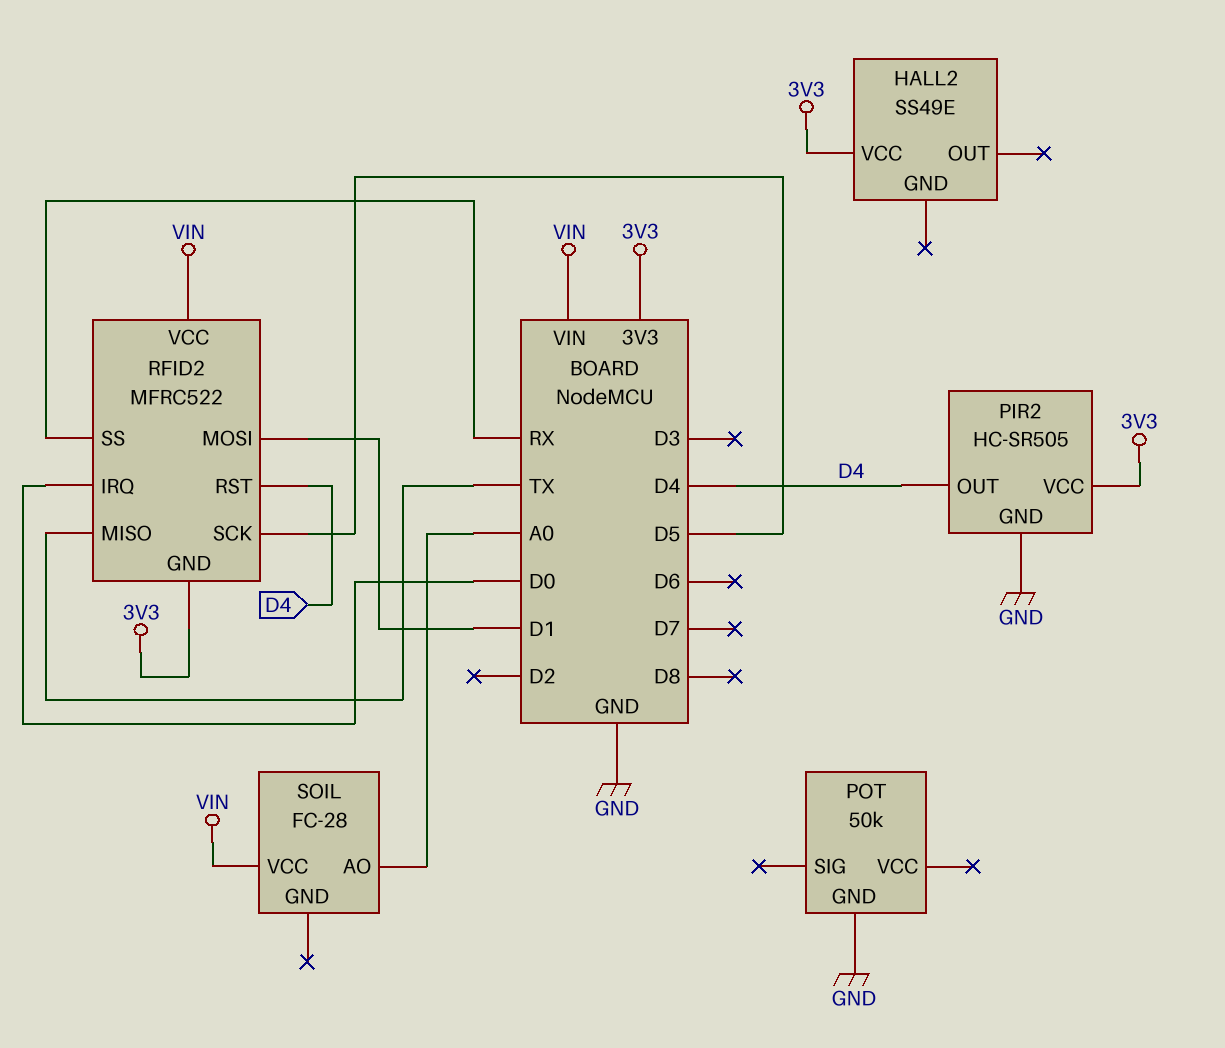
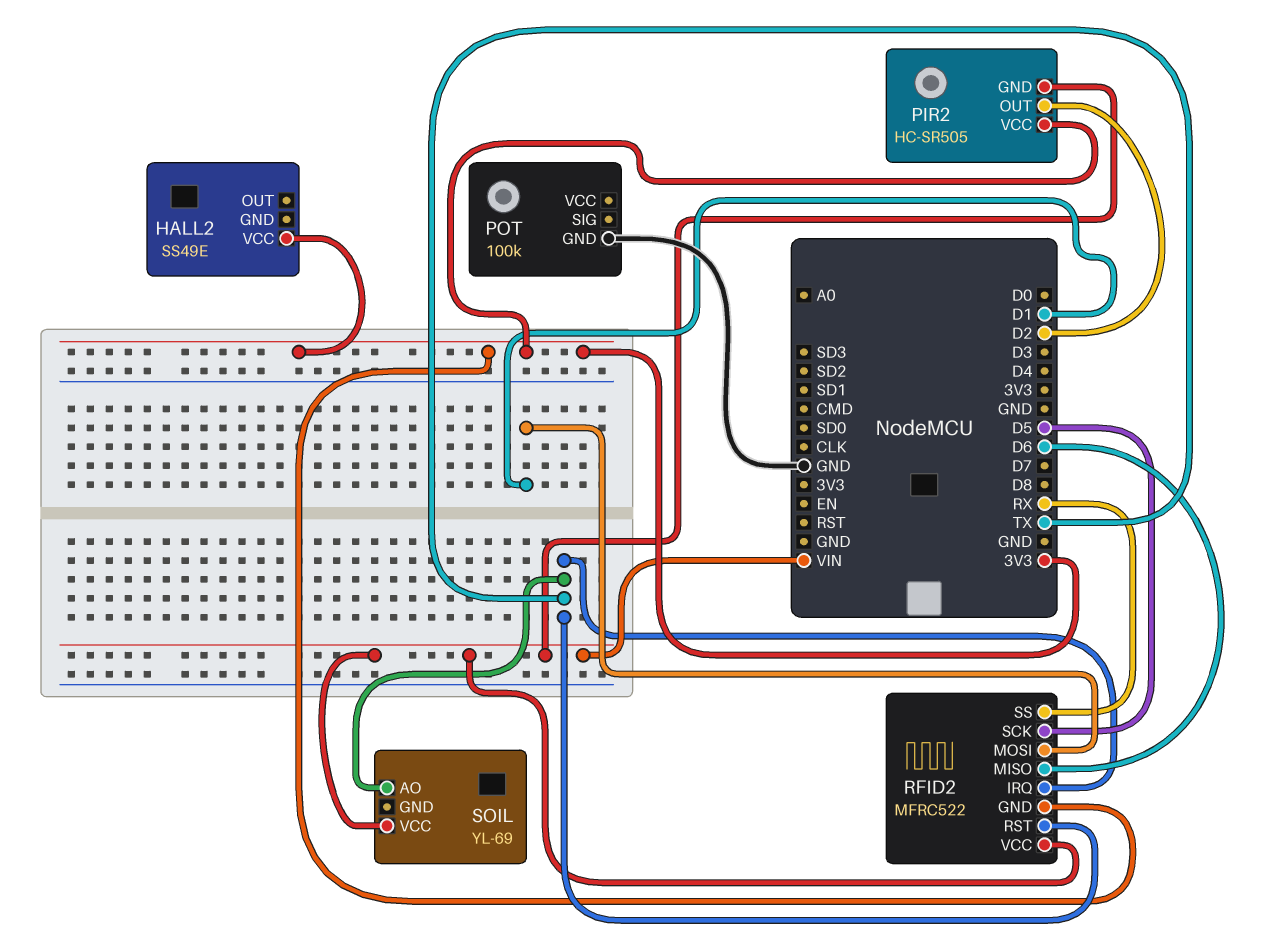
PIR2 pin GND: GND -> VIN
PIR2 pin OUT: D4 -> D2
POT: 50k -> 100k
RFID2 pin IRQ: D0 -> TX
RFID2 pin MISO: TX -> D6
RFID2 pin RST: D4 -> TX
SOIL: FC-28 -> YL-69
SOIL pin AO: A0 -> TX

